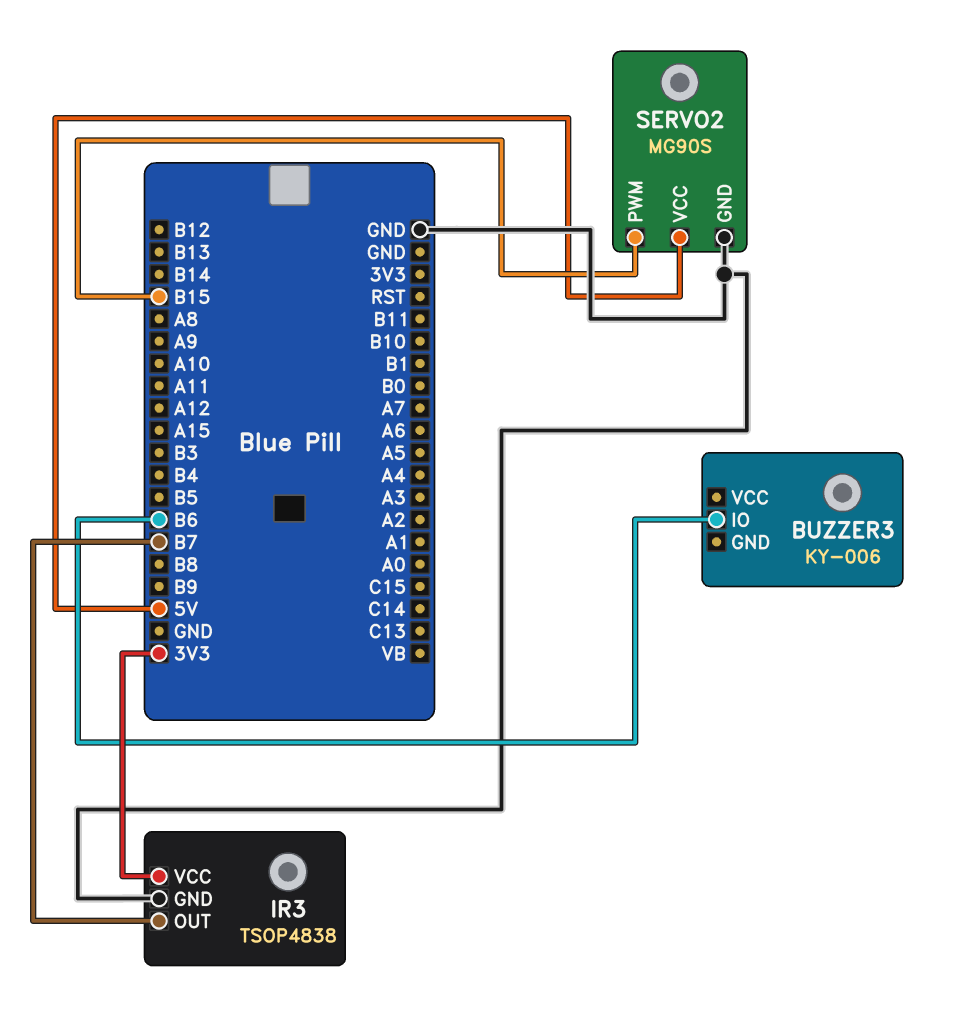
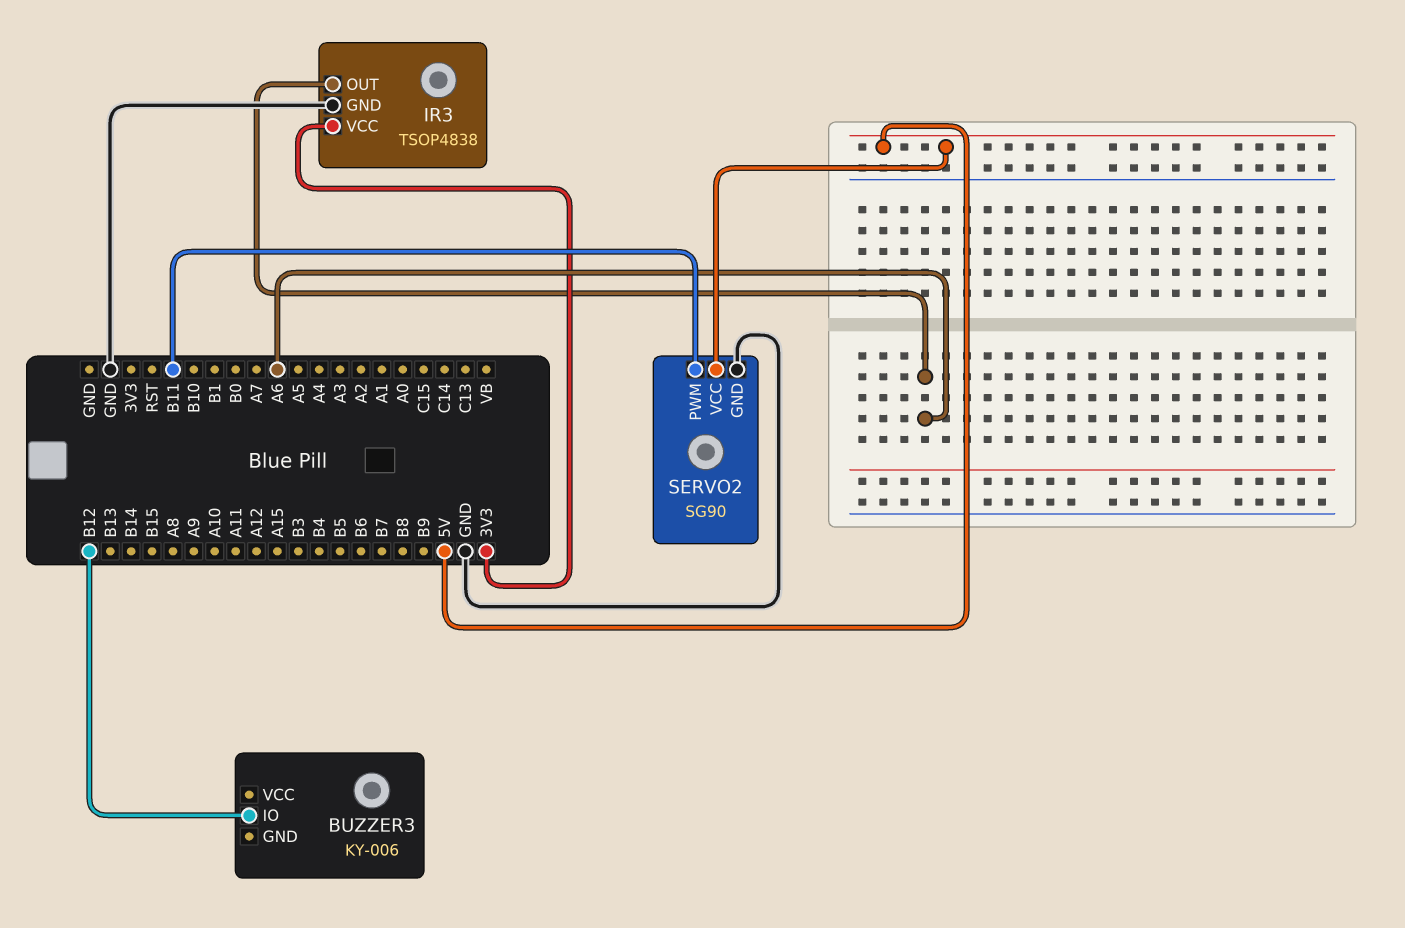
BUZZER3 pin IO: B6 -> B12
IR3 pin OUT: B7 -> A6
SERVO2: MG90S -> SG90
SERVO2 pin PWM: B15 -> B11

